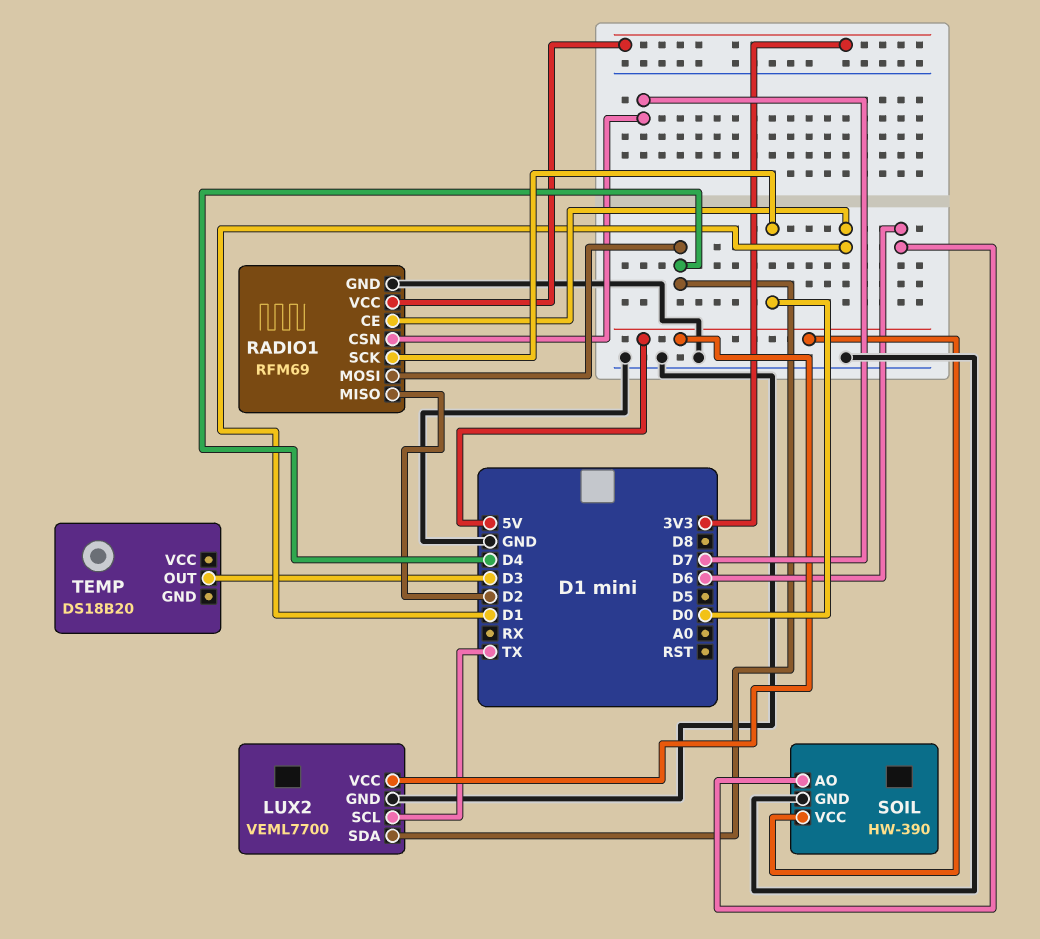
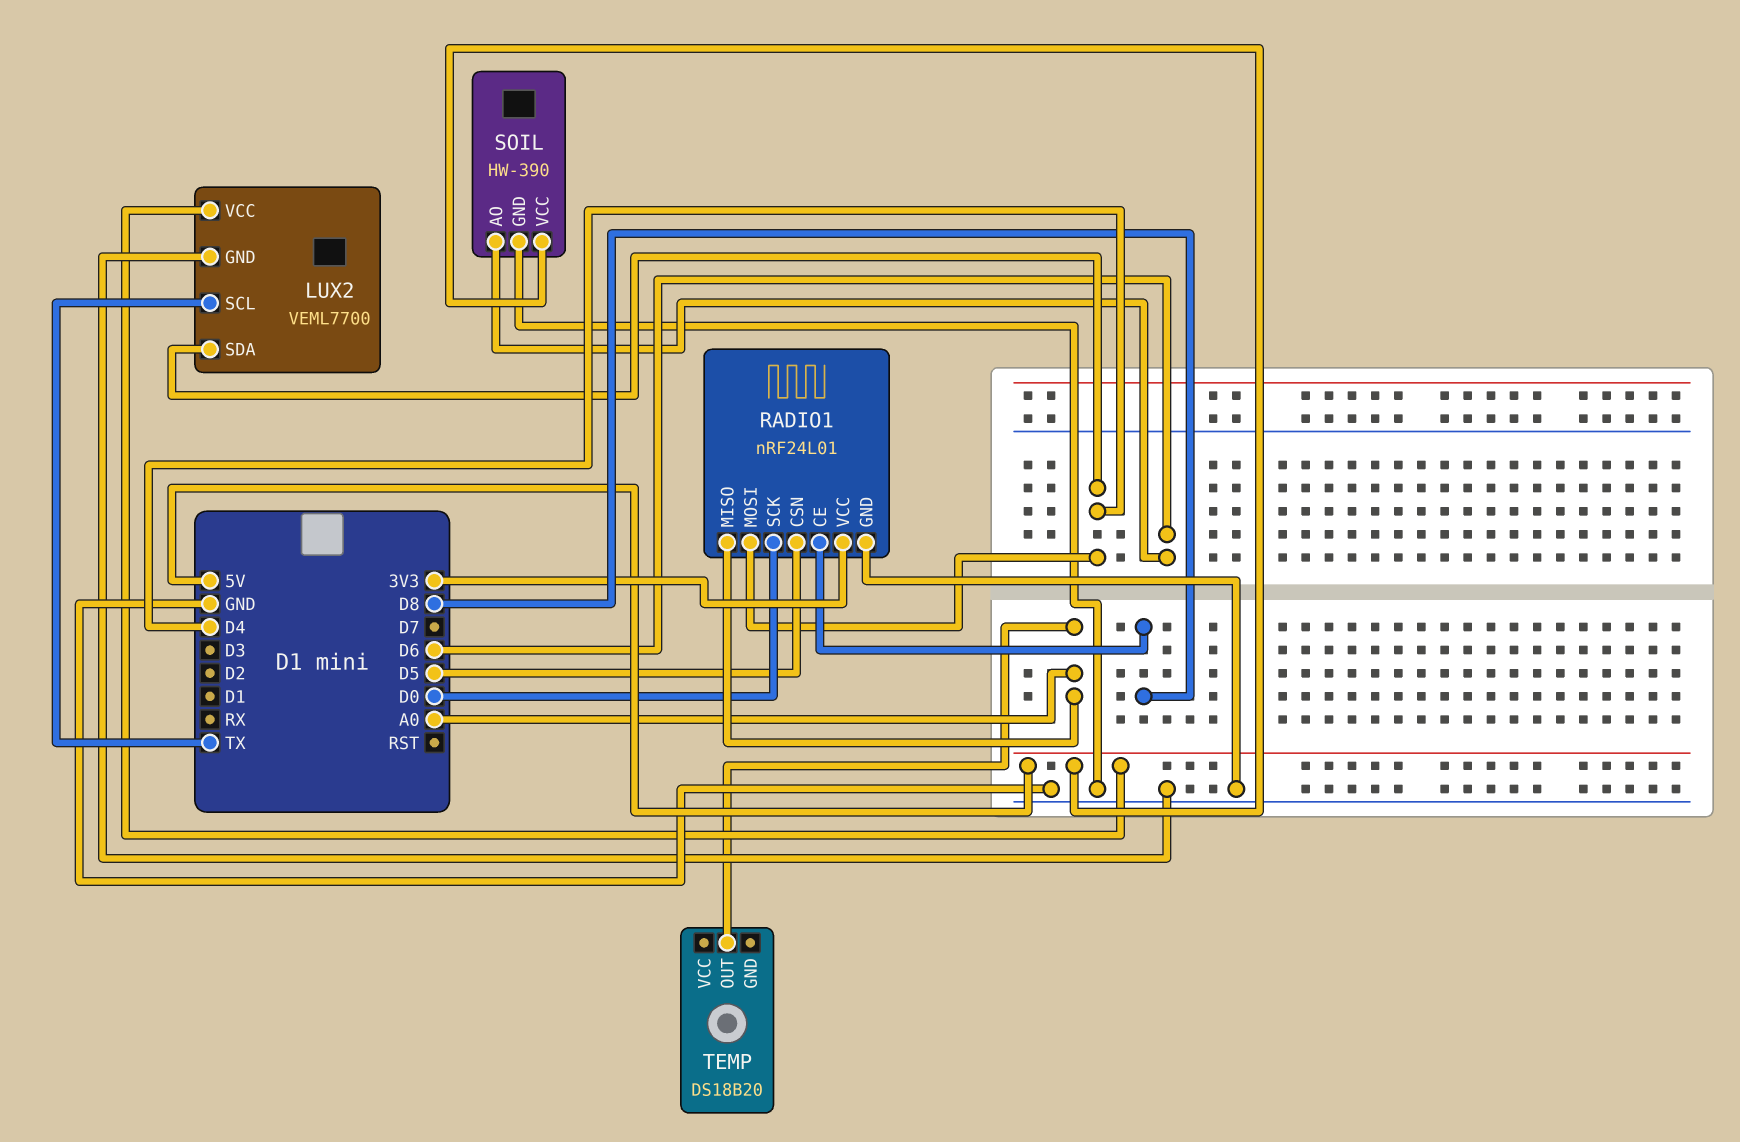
RADIO1: RFM69 -> nRF24L01
RADIO1 pin CE: D1 -> D8
RADIO1 pin CSN: D7 -> D5
RADIO1 pin MISO: D2 -> A0
TEMP pin OUT: D3 -> A0

